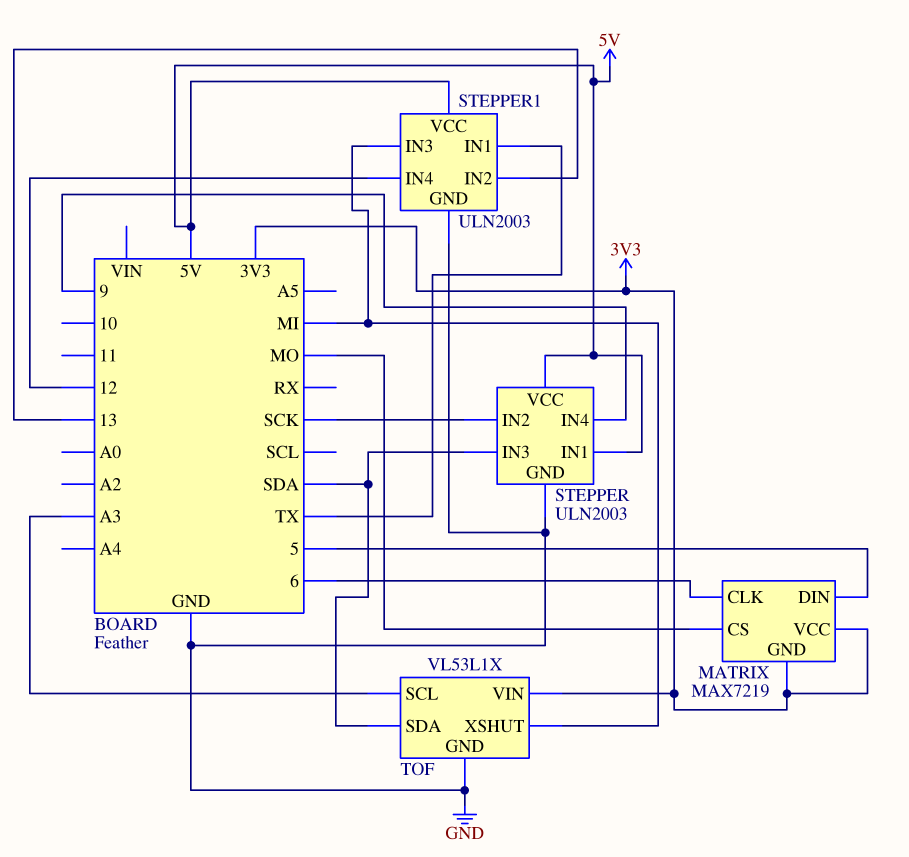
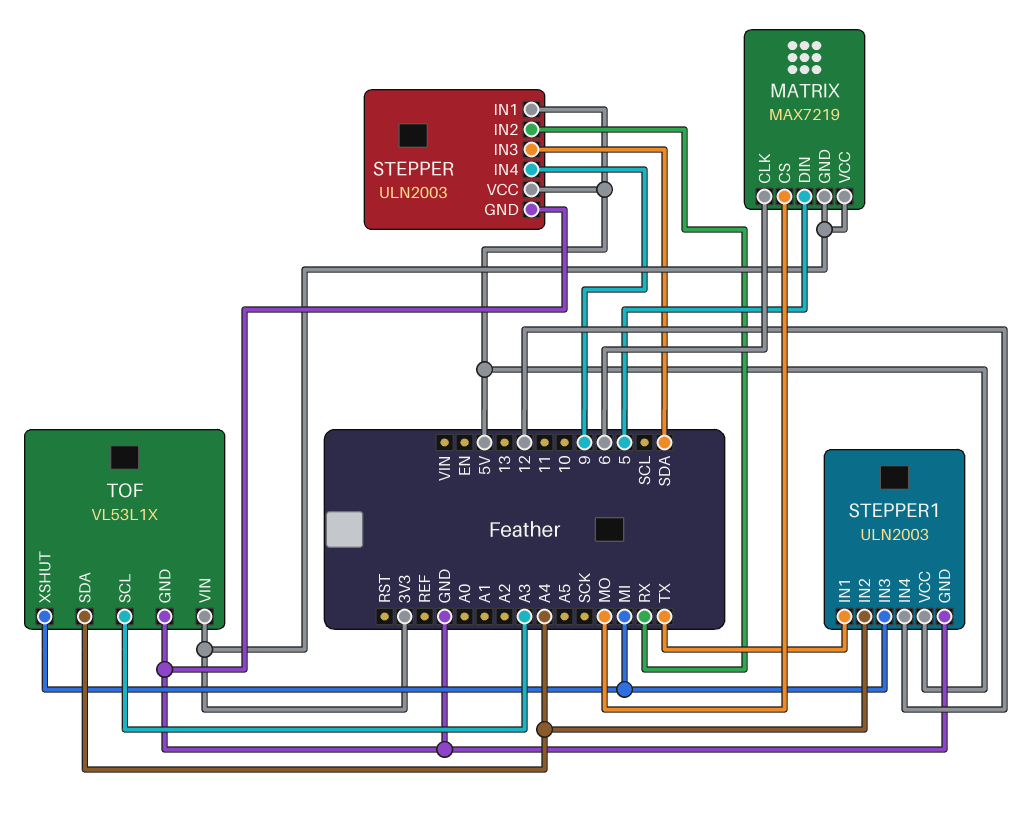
STEPPER pin IN2: SCK -> RX
STEPPER1 pin IN2: 13 -> A4
TOF pin SDA: SDA -> A4

